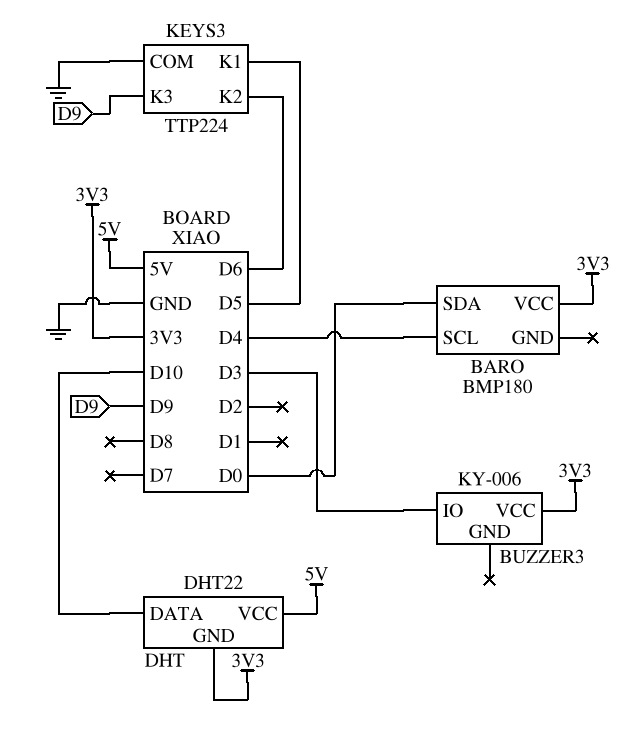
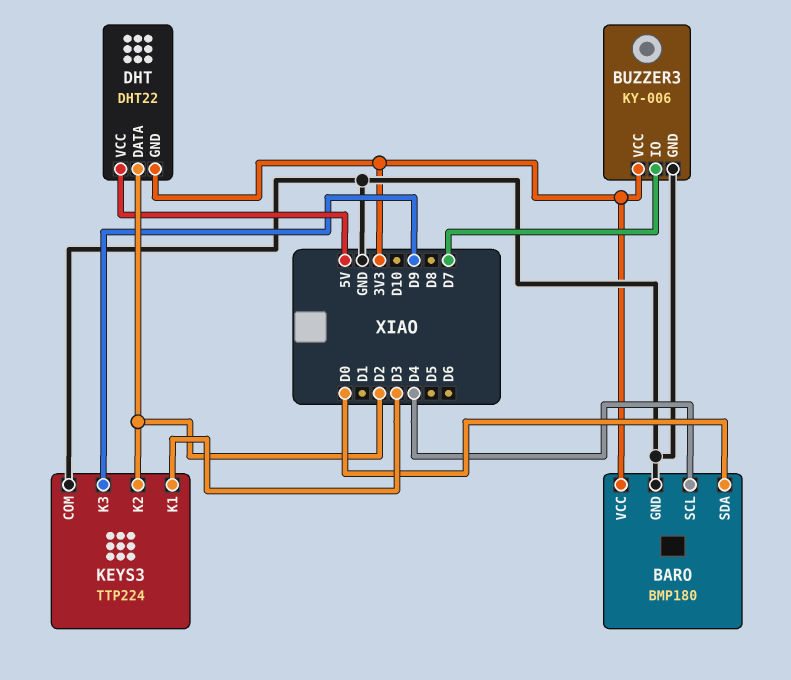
BARO pin GND: none -> GND
BUZZER3 pin GND: none -> GND
BUZZER3 pin IO: D3 -> D7
DHT pin DATA: D10 -> D2
KEYS3 pin K1: D5 -> D3
KEYS3 pin K2: D6 -> D2

